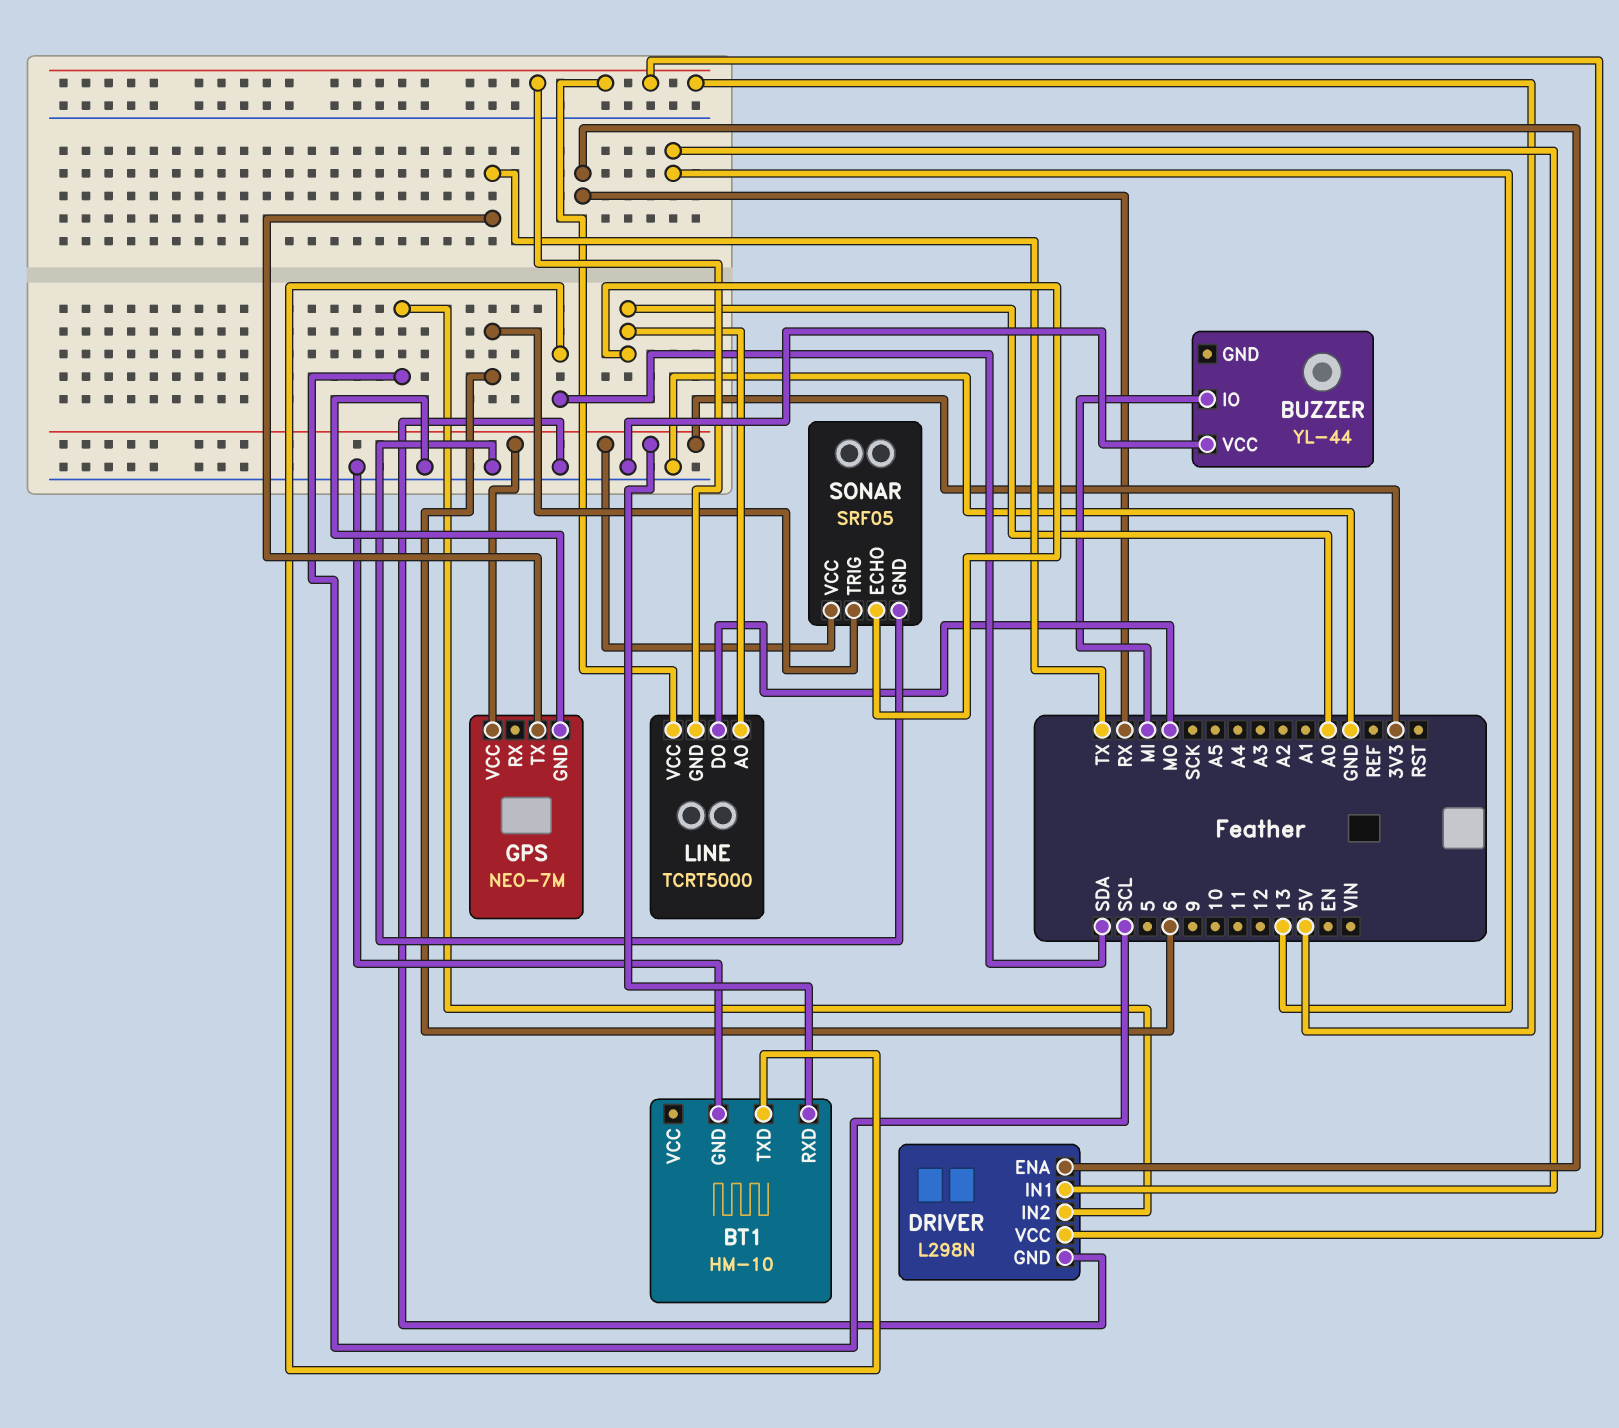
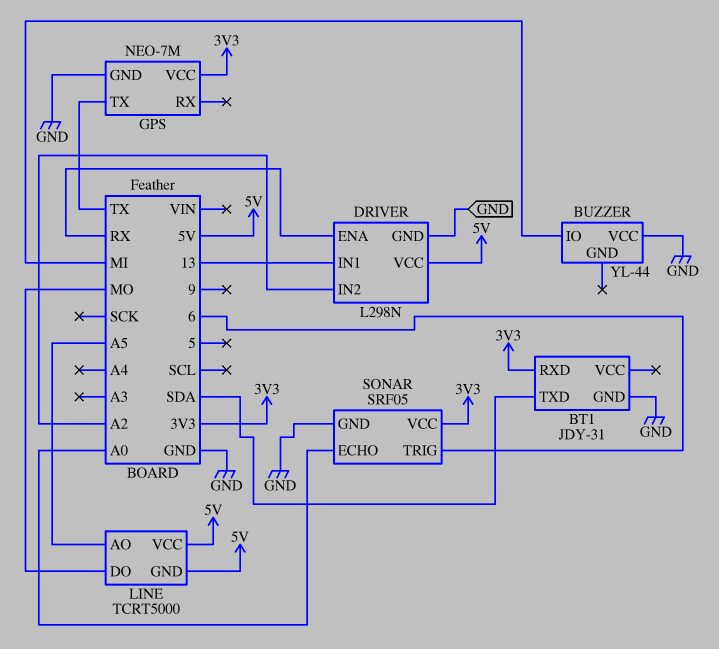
BT1: HM-10 -> JDY-31
DRIVER pin IN2: SCL -> A2
LINE pin AO: A0 -> A5

